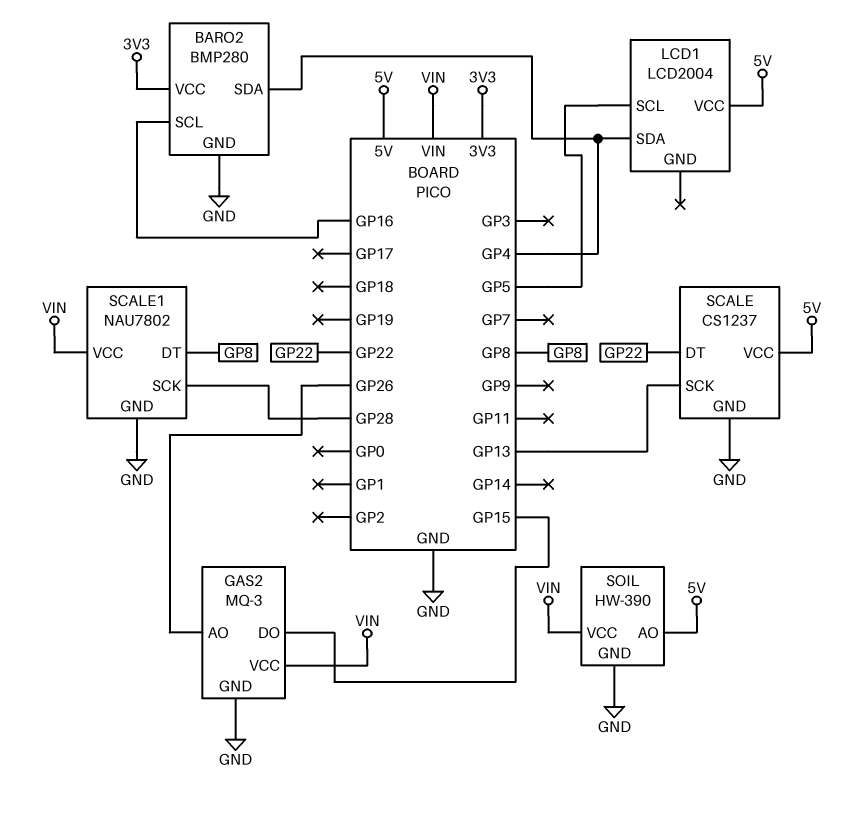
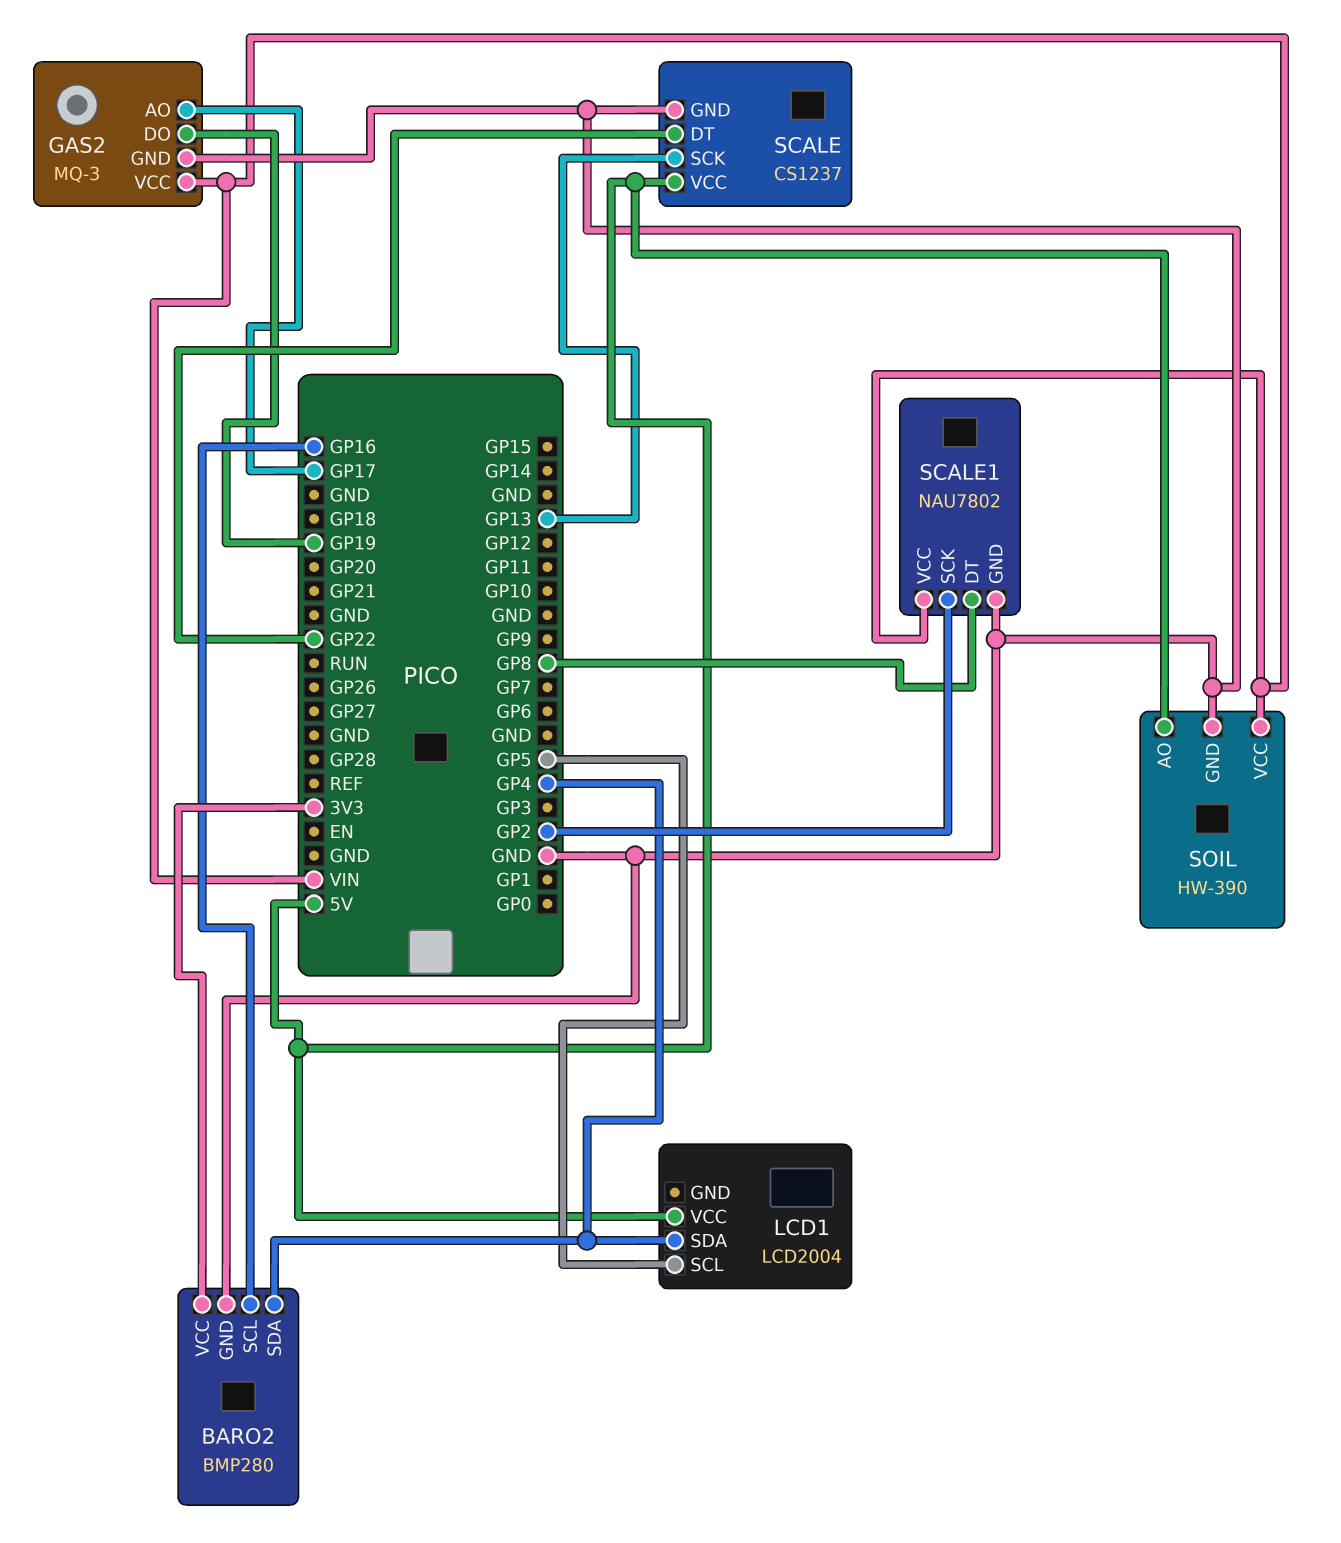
GAS2 pin AO: GP26 -> GP17
GAS2 pin DO: GP15 -> GP19
SCALE1 pin SCK: GP28 -> GP2

